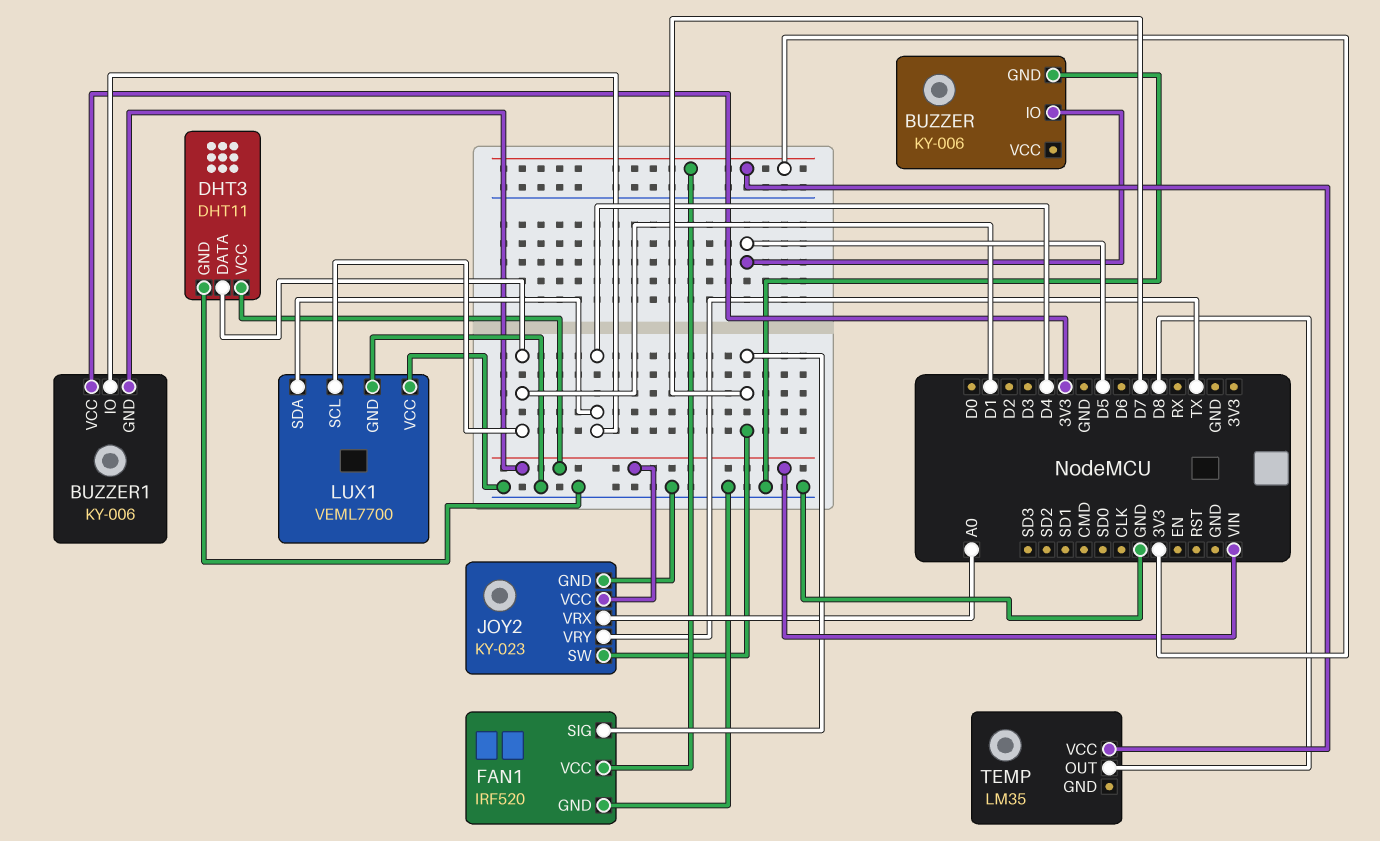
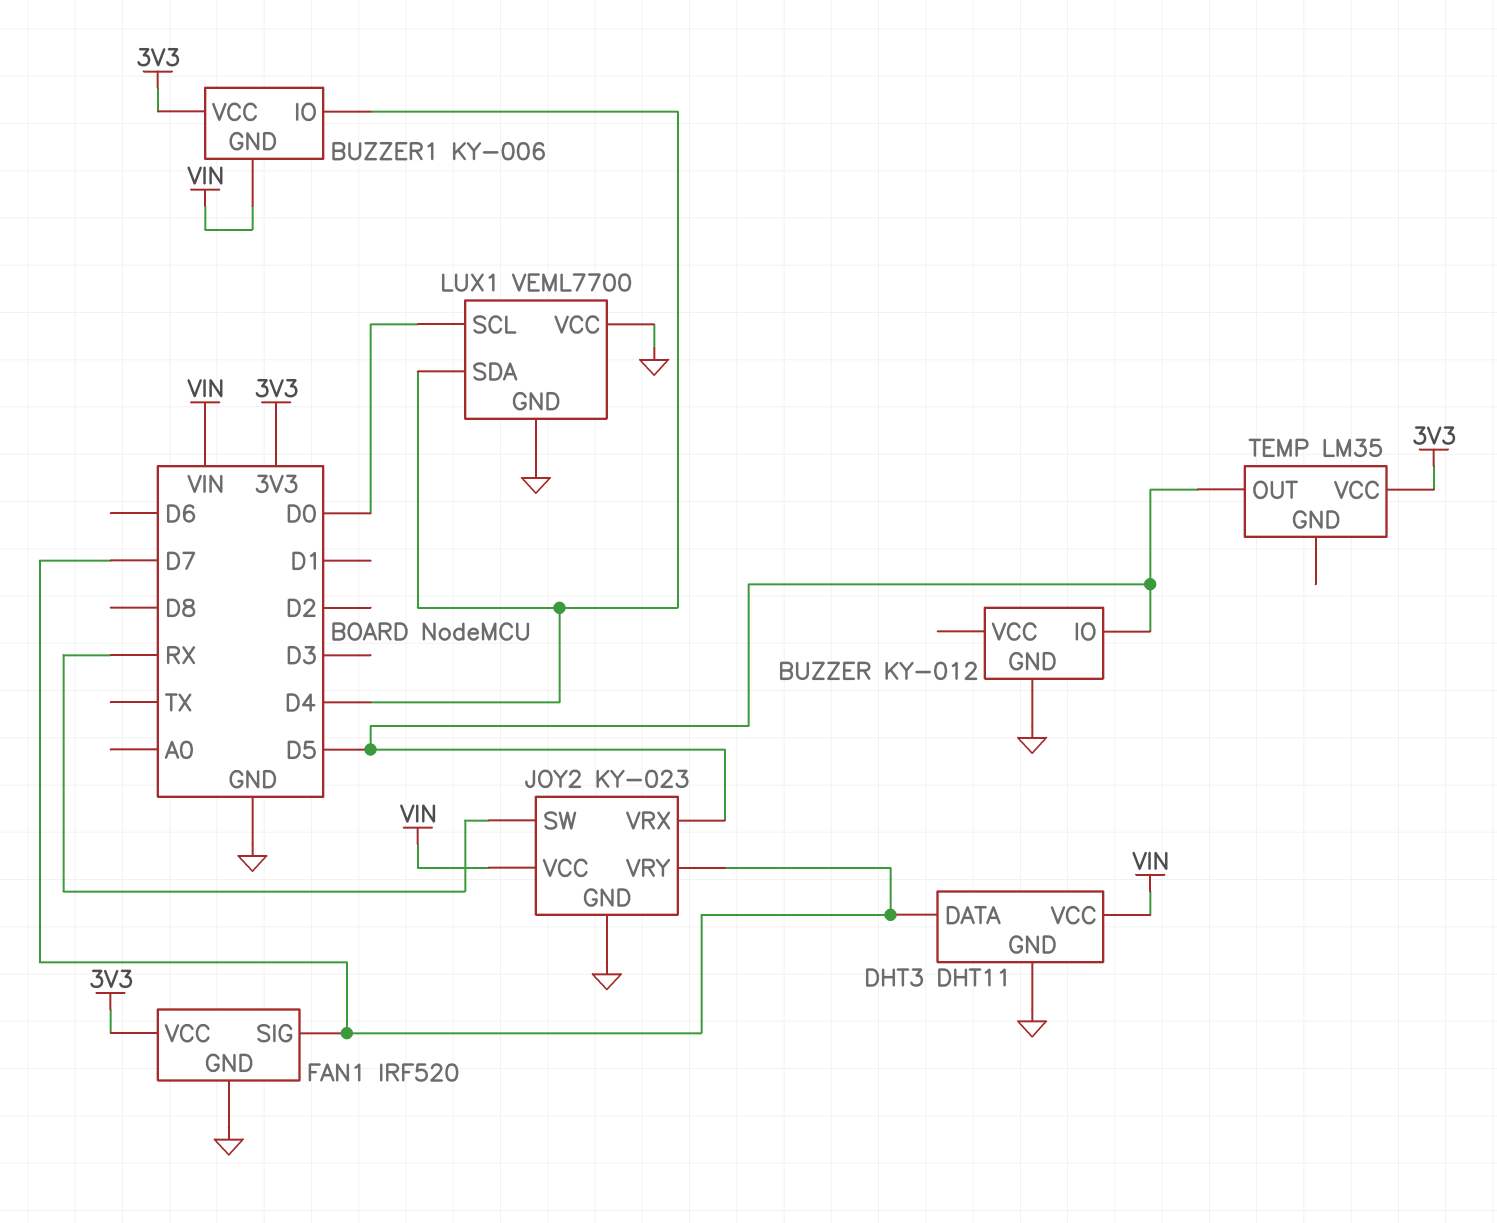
BUZZER: KY-006 -> KY-012
DHT3 pin DATA: D1 -> D7
JOY2 pin SW: D7 -> RX
JOY2 pin VRX: A0 -> D5
JOY2 pin VRY: TX -> D7
LUX1 pin SCL: D1 -> D0
TEMP pin OUT: D8 -> D5

